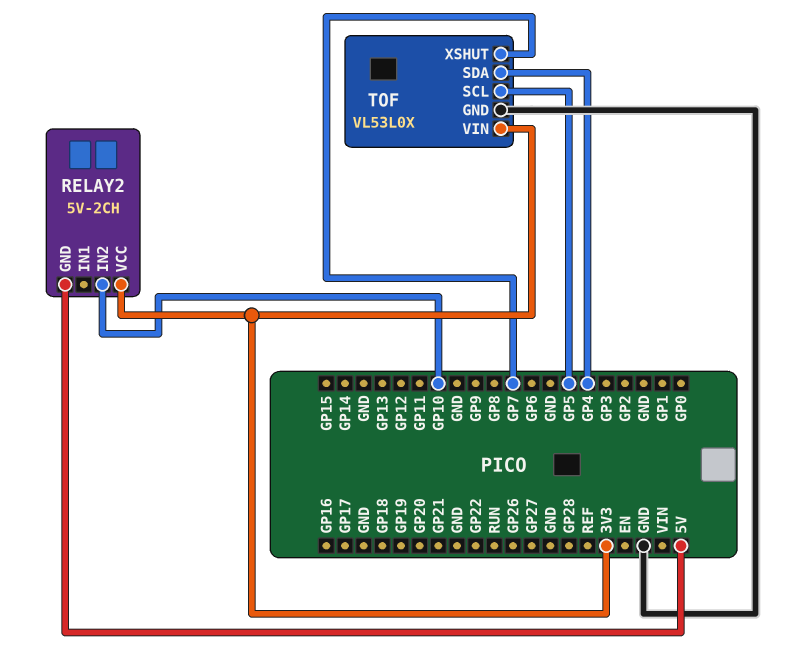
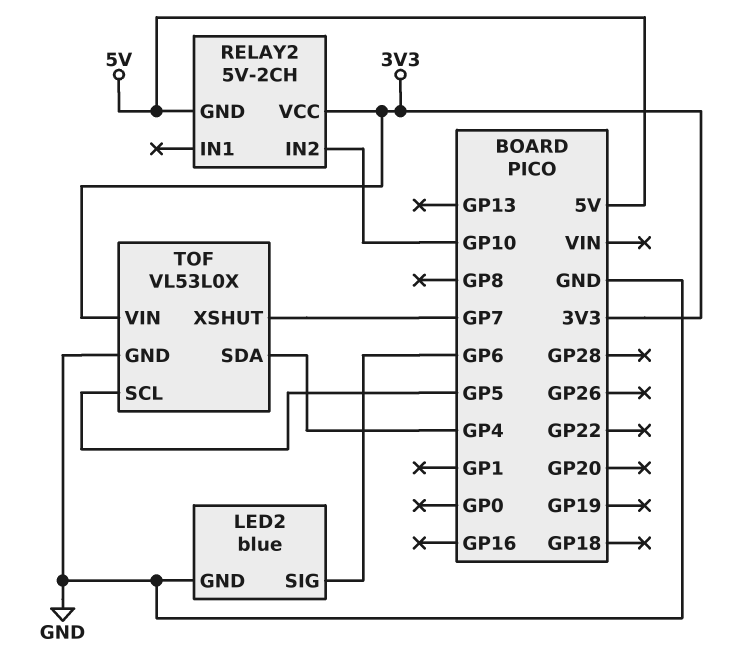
LED2: none -> blue
LED2 pin GND: none -> GND
LED2 pin SIG: none -> GP6

